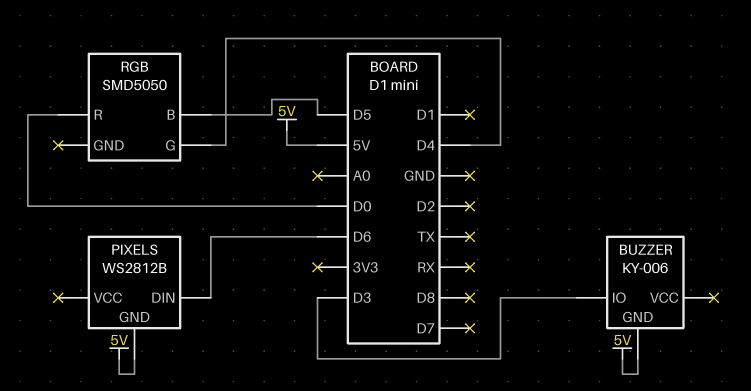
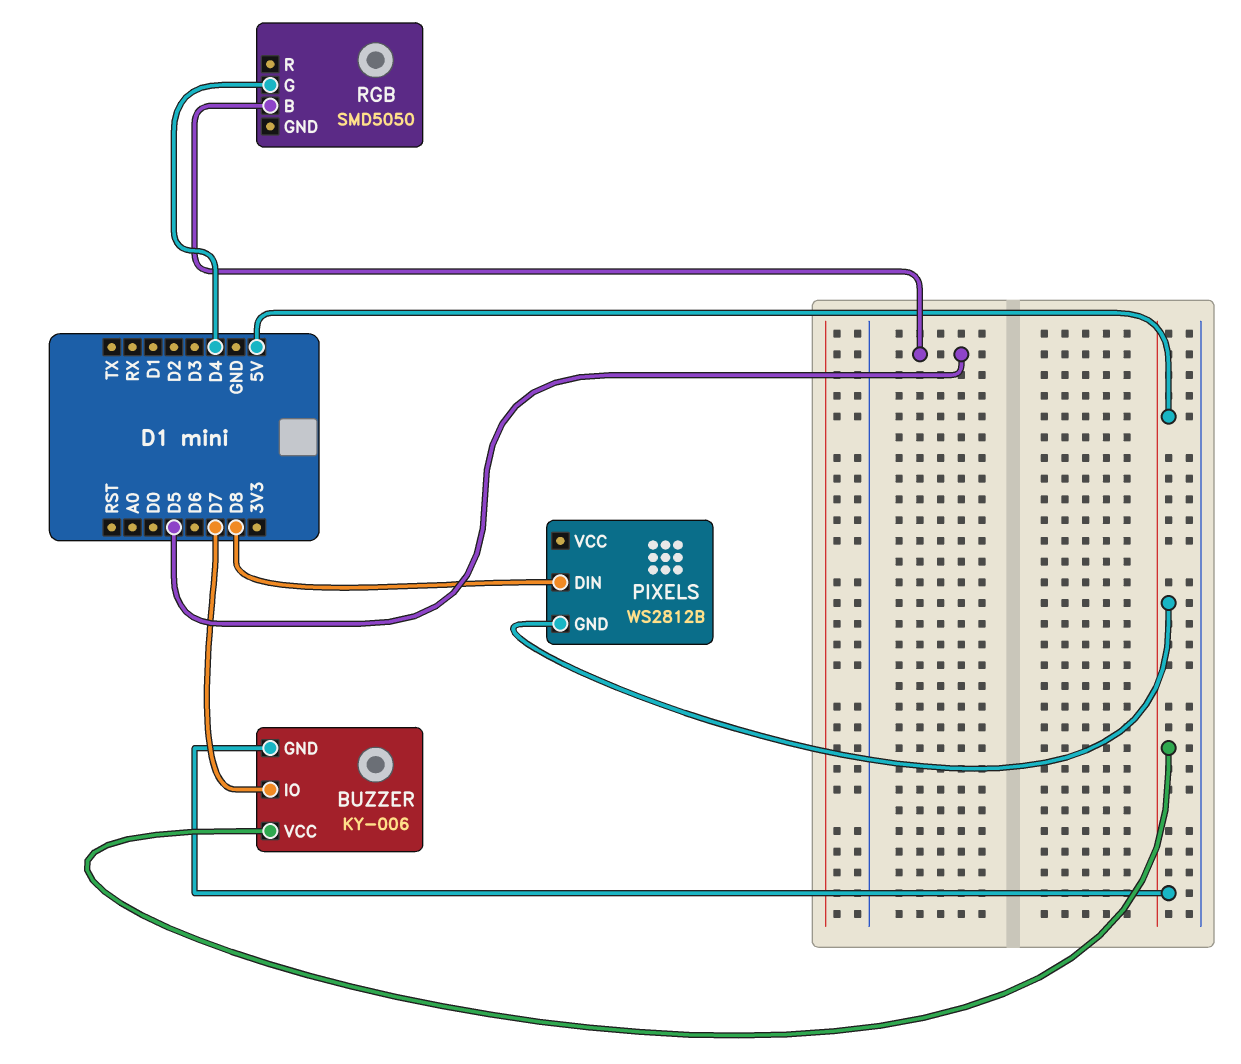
BUZZER pin IO: D3 -> D7
BUZZER pin VCC: none -> 5V
PIXELS pin DIN: D6 -> D8
RGB pin R: D0 -> none

